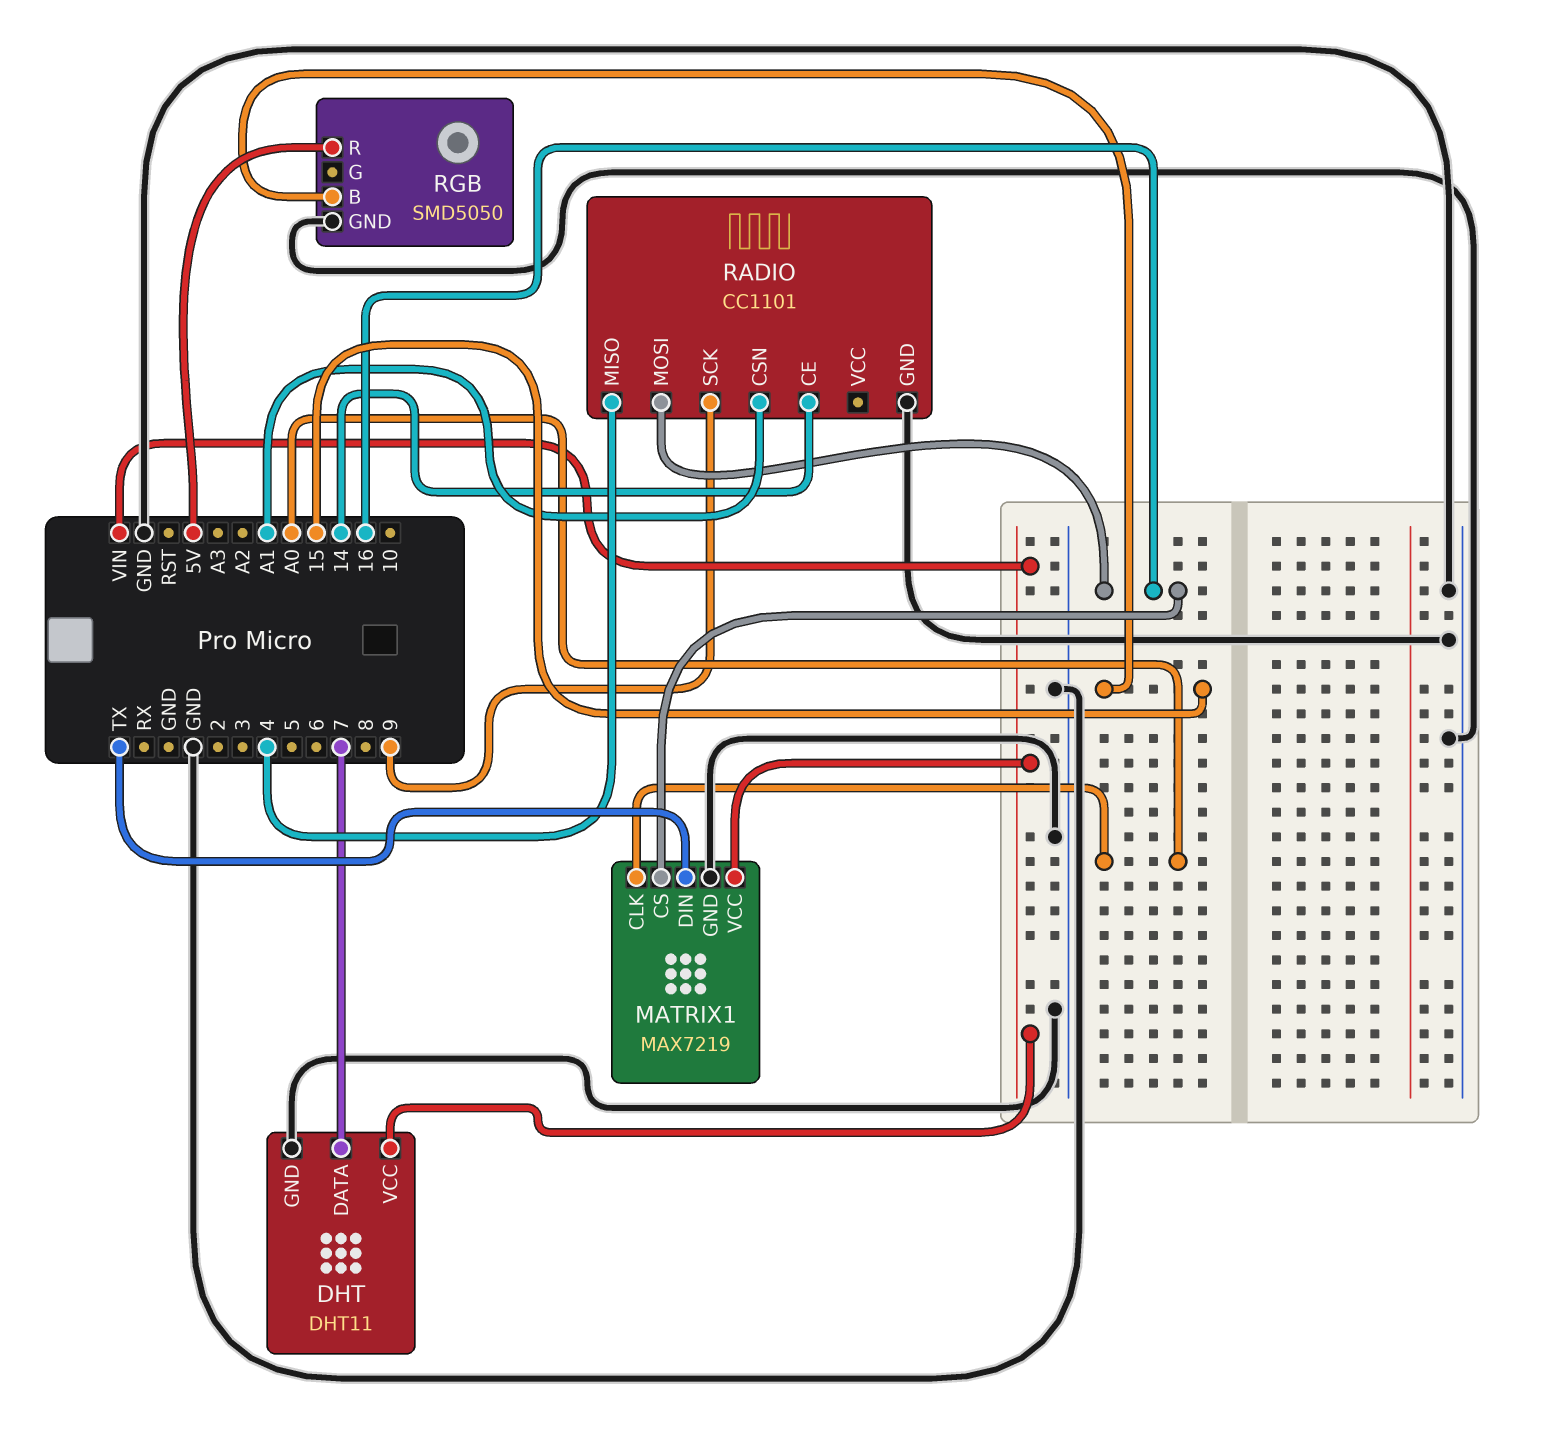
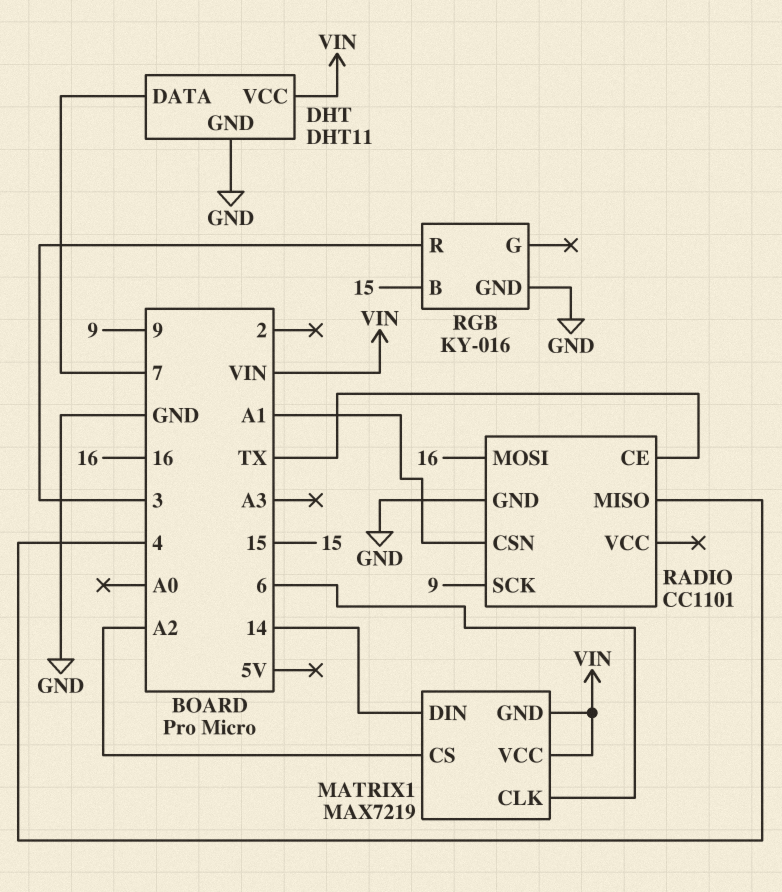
MATRIX1 pin CLK: A0 -> 6
MATRIX1 pin CS: 16 -> A2
MATRIX1 pin DIN: TX -> 14
MATRIX1 pin GND: GND -> VIN
RADIO pin CE: 14 -> TX
RGB: SMD5050 -> KY-016
RGB pin R: 5V -> 3

